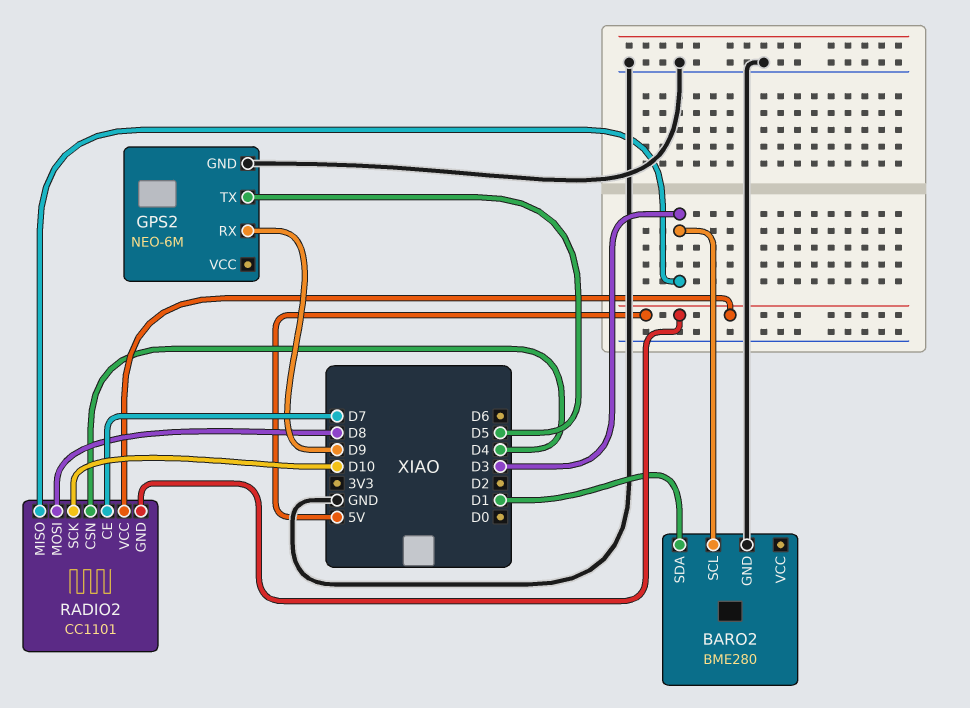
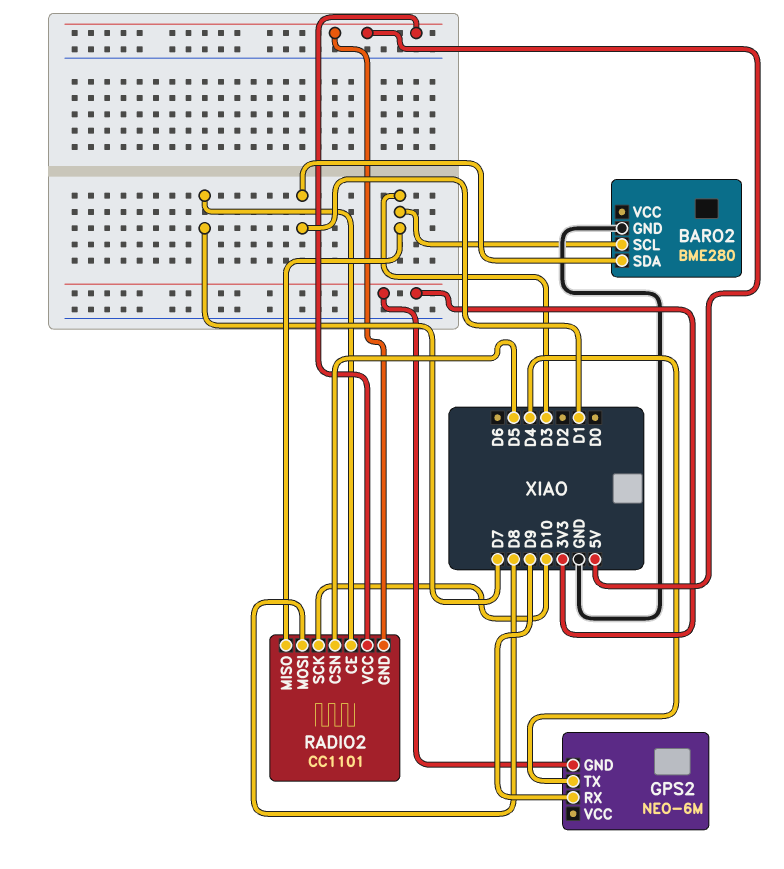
GPS2 pin GND: GND -> 3V3
GPS2 pin TX: D5 -> D4
RADIO2 pin CSN: D4 -> D5

